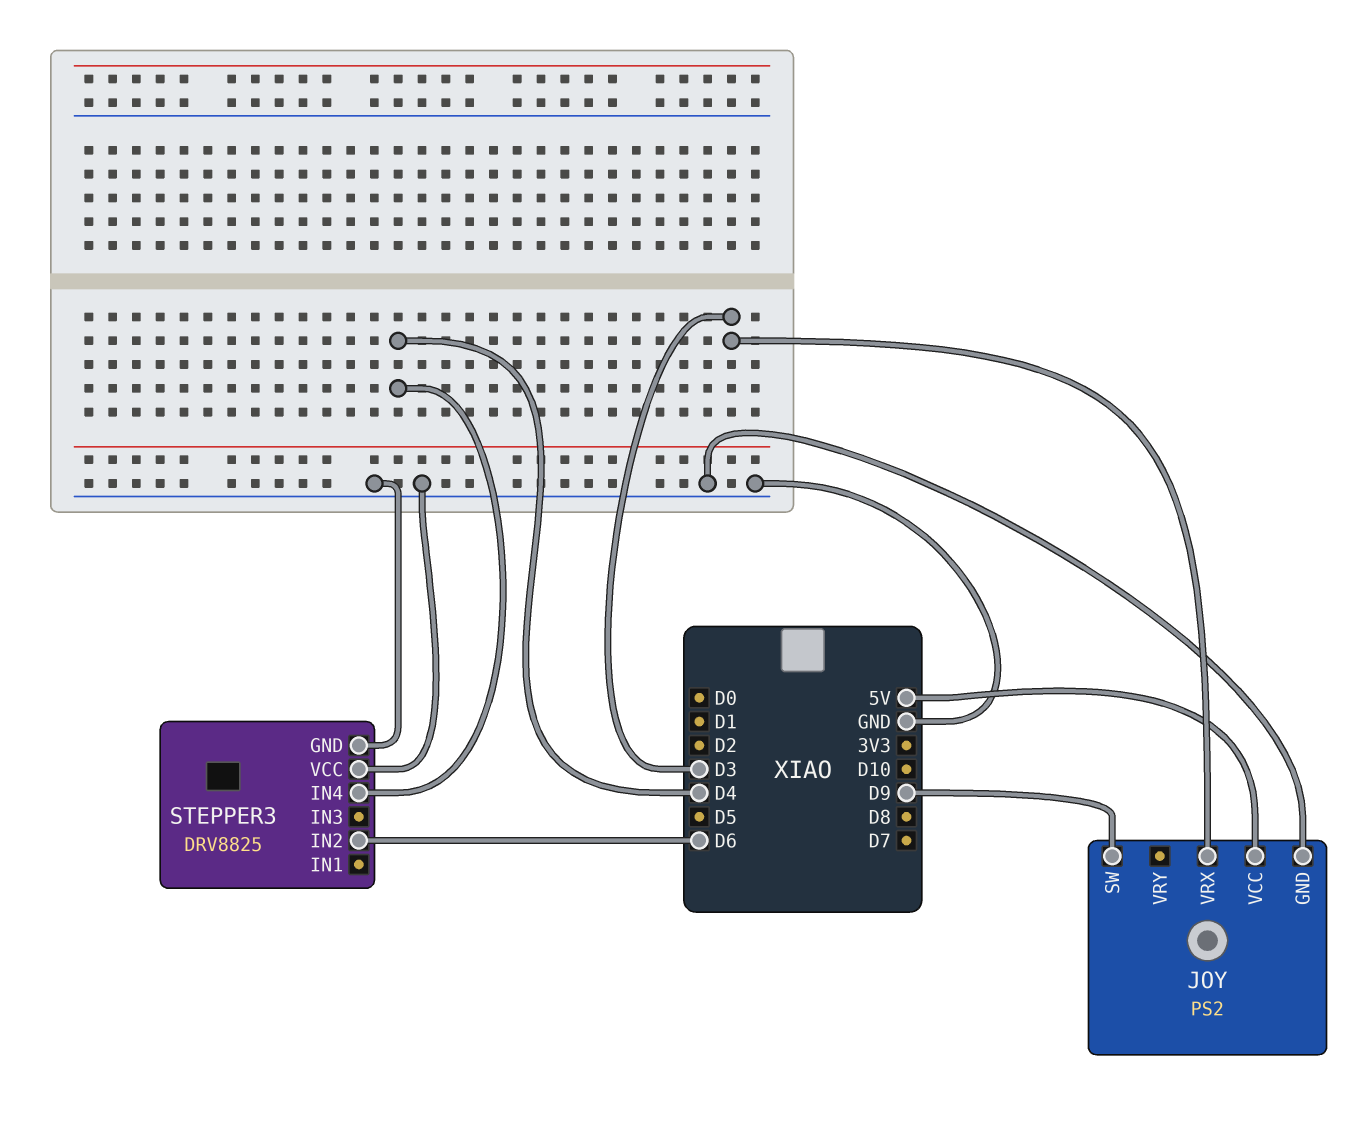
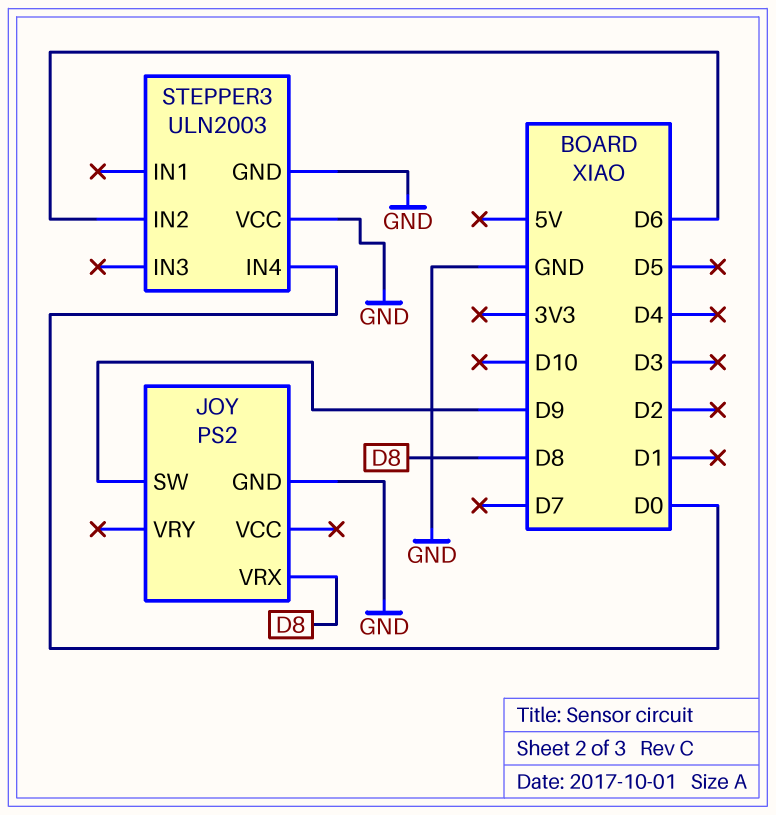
JOY pin VCC: 5V -> none
JOY pin VRX: D3 -> D8
STEPPER3: DRV8825 -> ULN2003
STEPPER3 pin IN4: D4 -> D0

